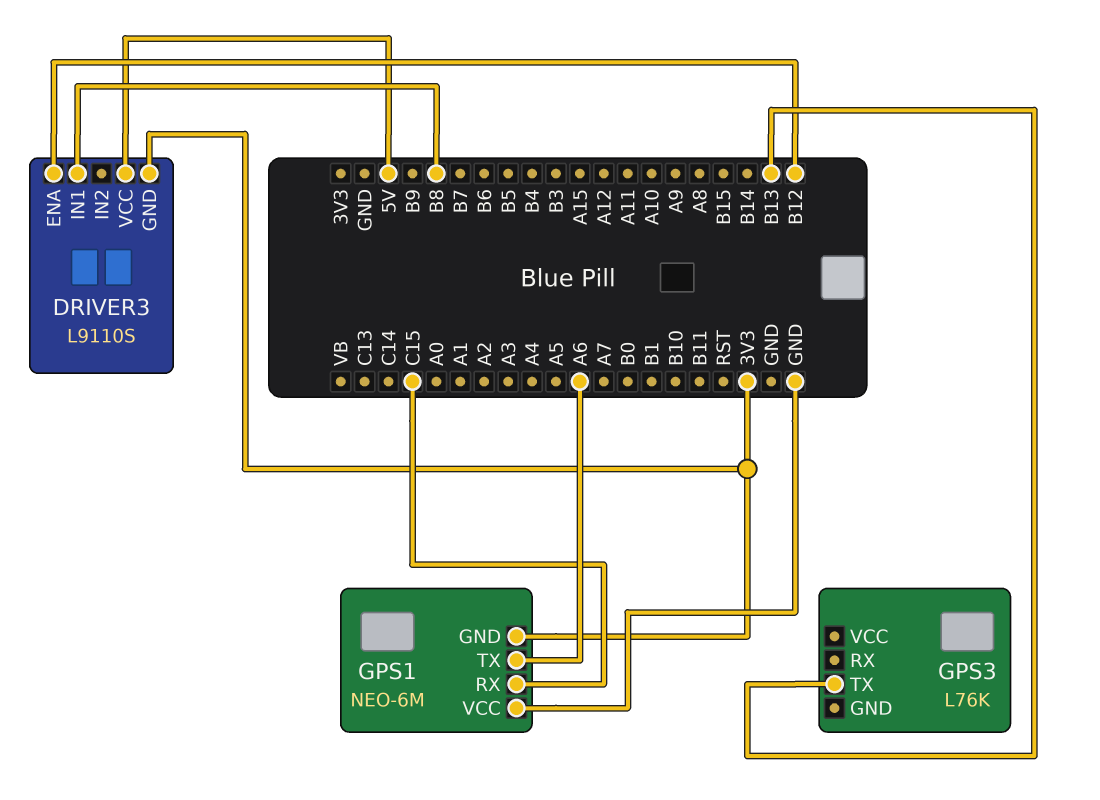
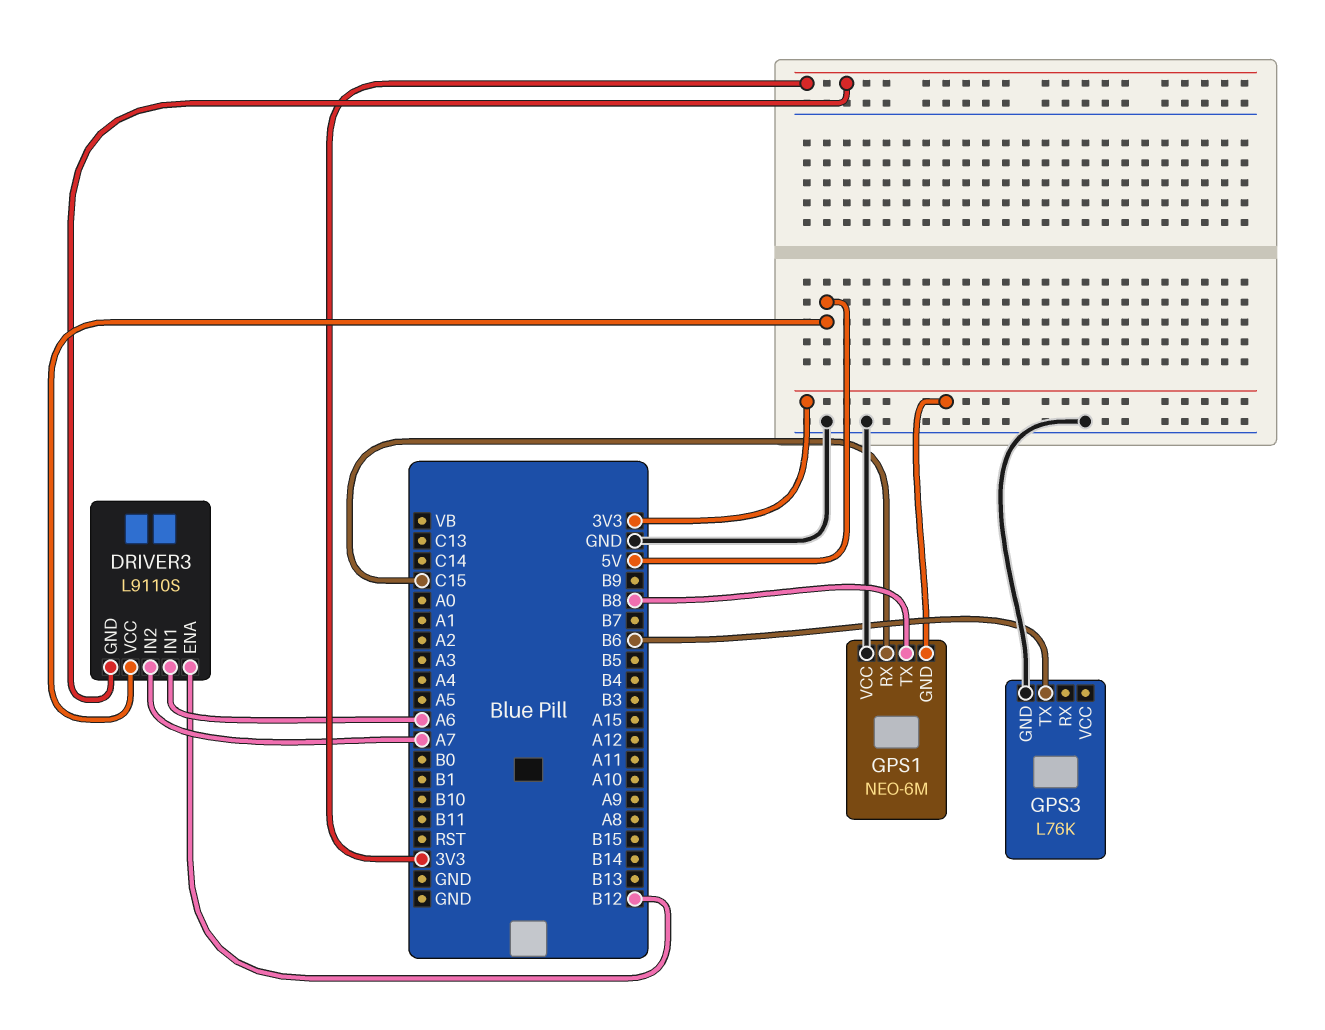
DRIVER3 pin IN1: B8 -> A6
DRIVER3 pin IN2: none -> A7
GPS1 pin TX: A6 -> B8
GPS3 pin GND: none -> GND
GPS3 pin TX: B13 -> B6

